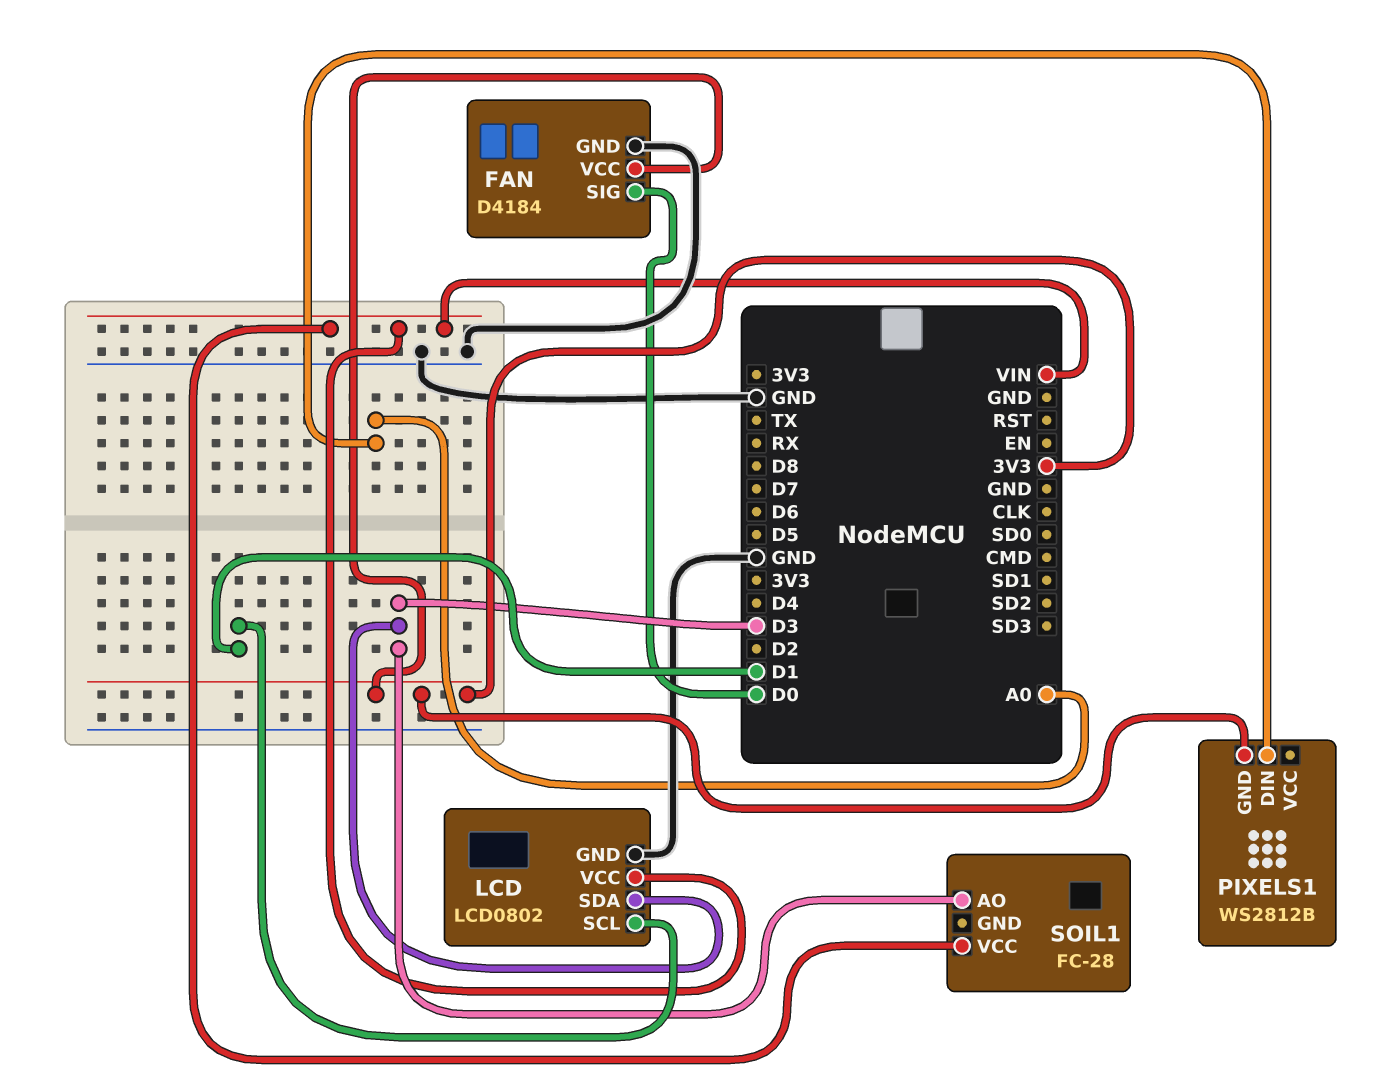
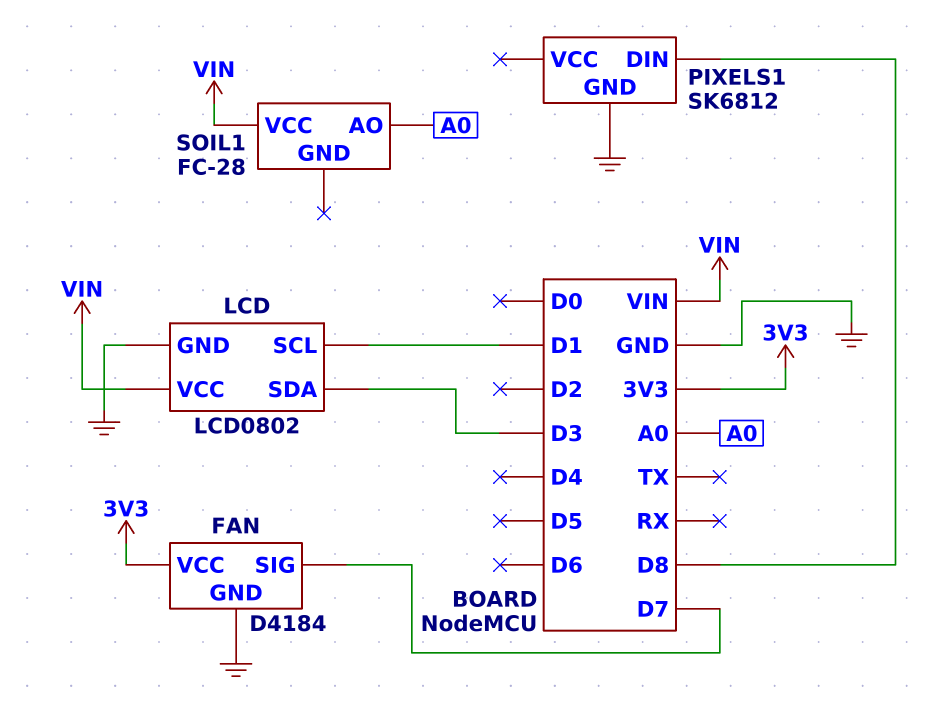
FAN pin SIG: D0 -> D7
PIXELS1: WS2812B -> SK6812
PIXELS1 pin DIN: A0 -> D8
PIXELS1 pin GND: 3V3 -> GND
SOIL1 pin AO: D3 -> A0

